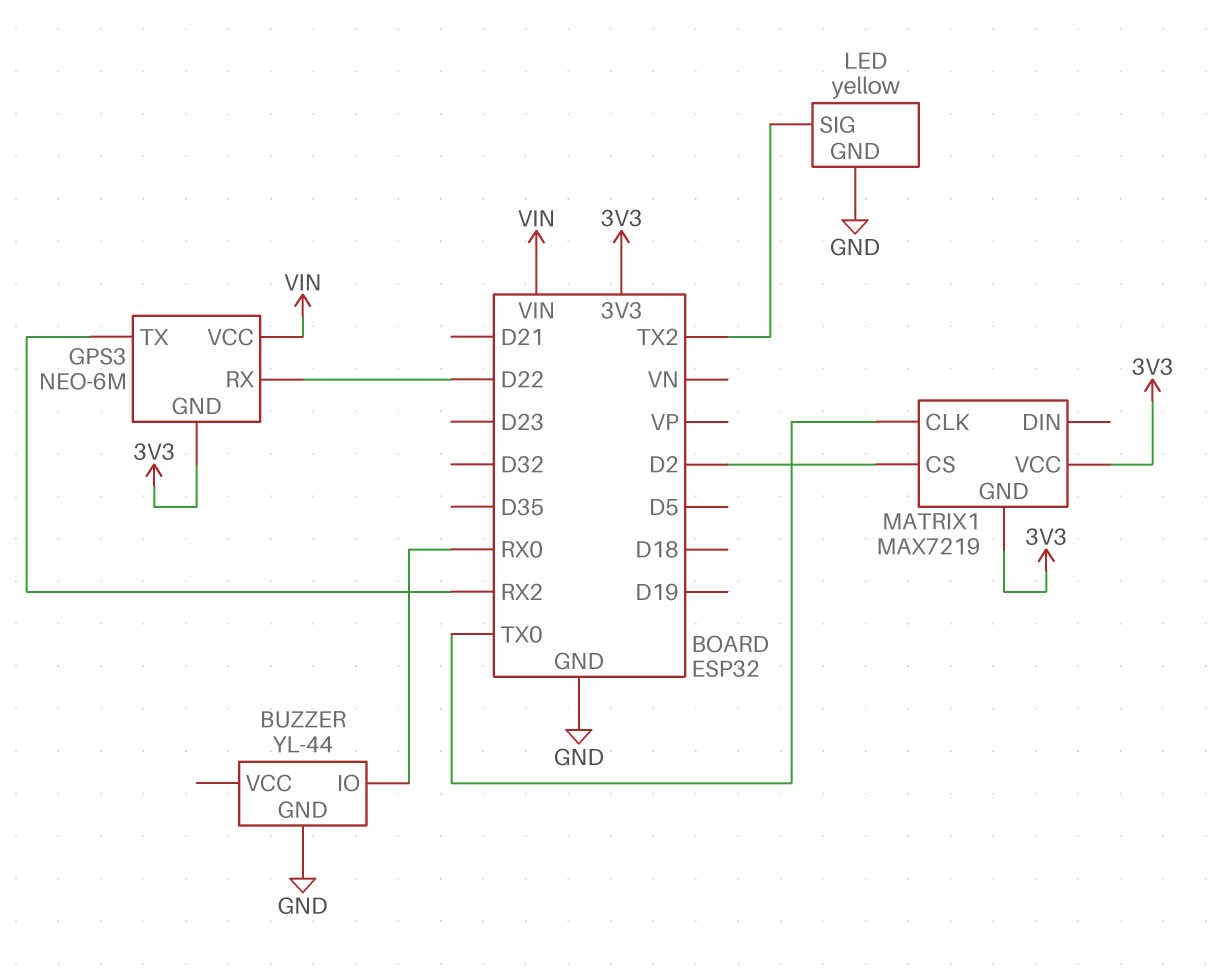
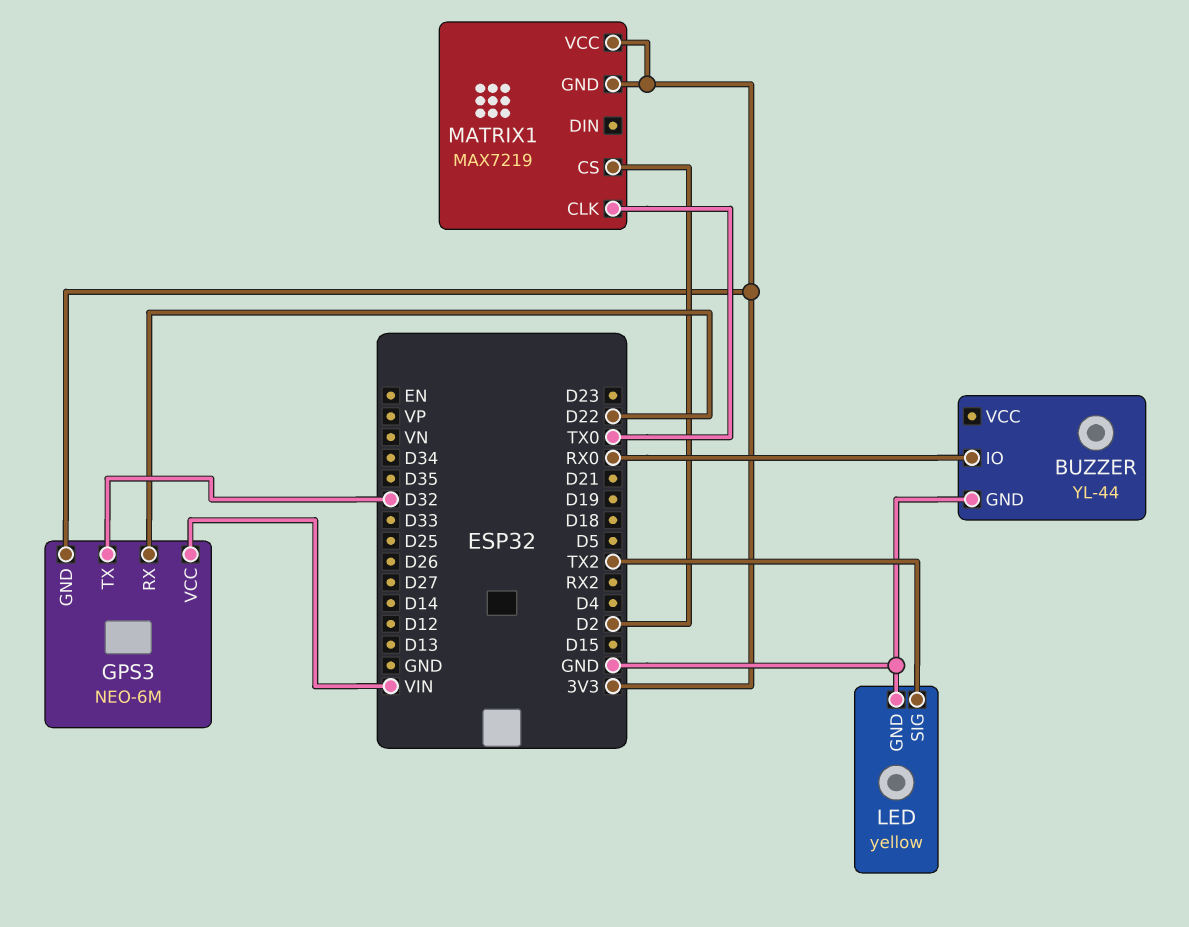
GPS3 pin TX: RX2 -> D32

